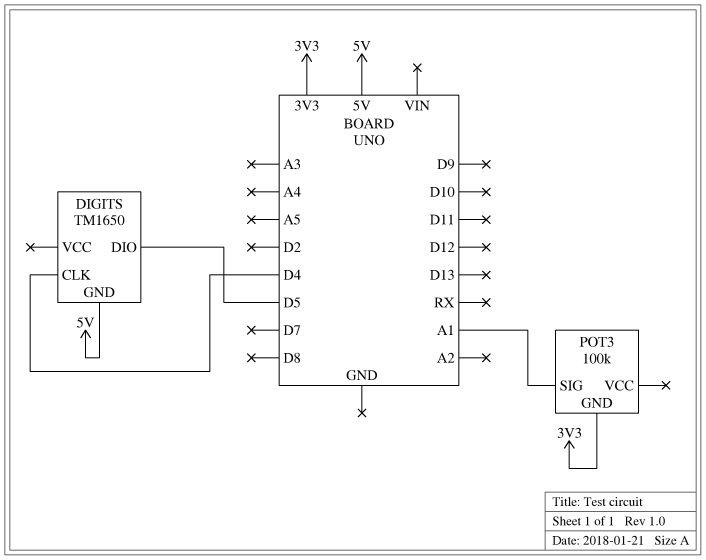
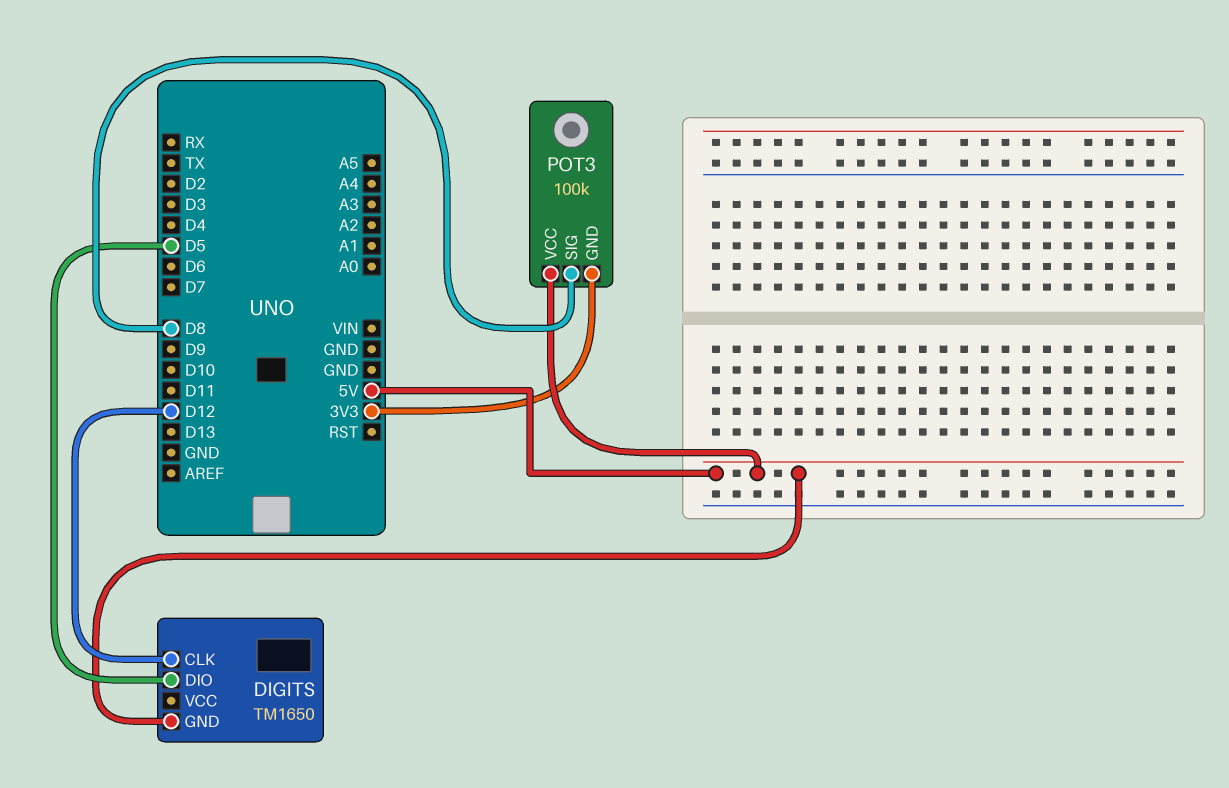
DIGITS pin CLK: D4 -> D12
POT3 pin SIG: A1 -> D8
POT3 pin VCC: none -> 5V

